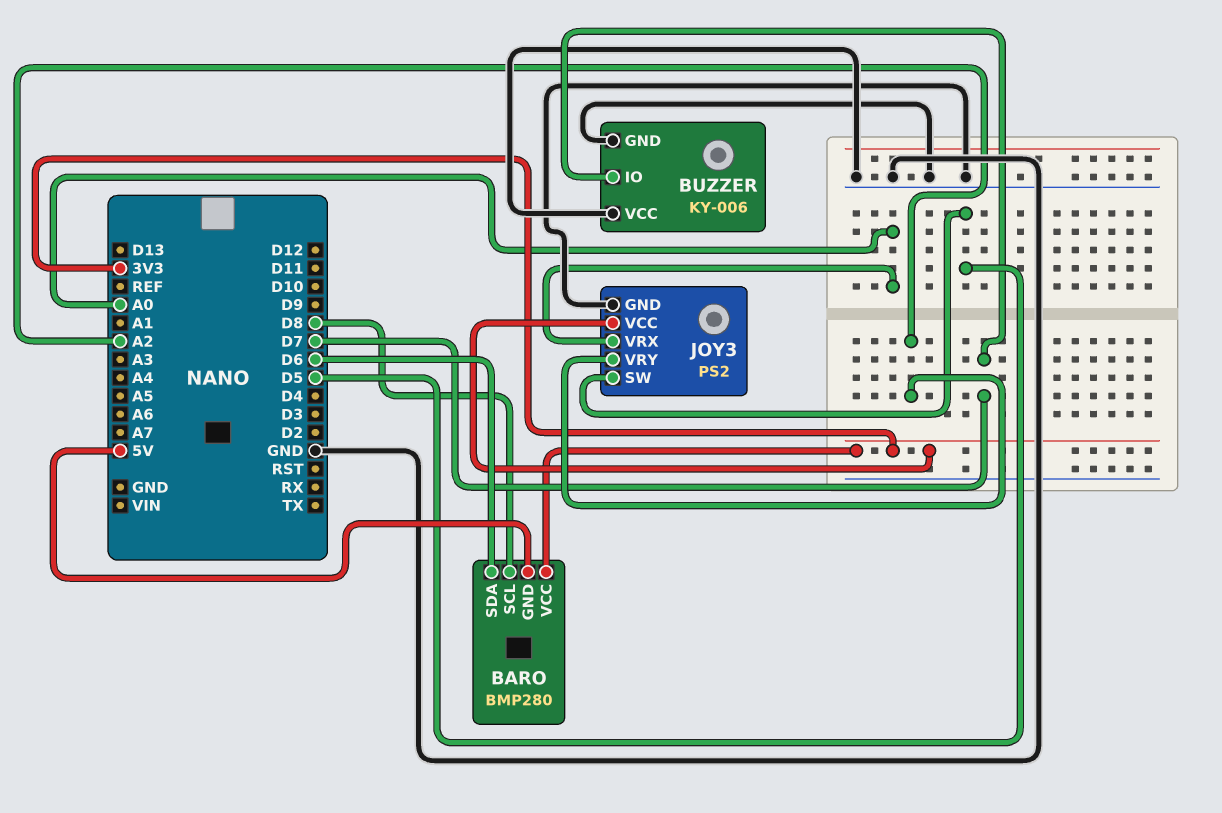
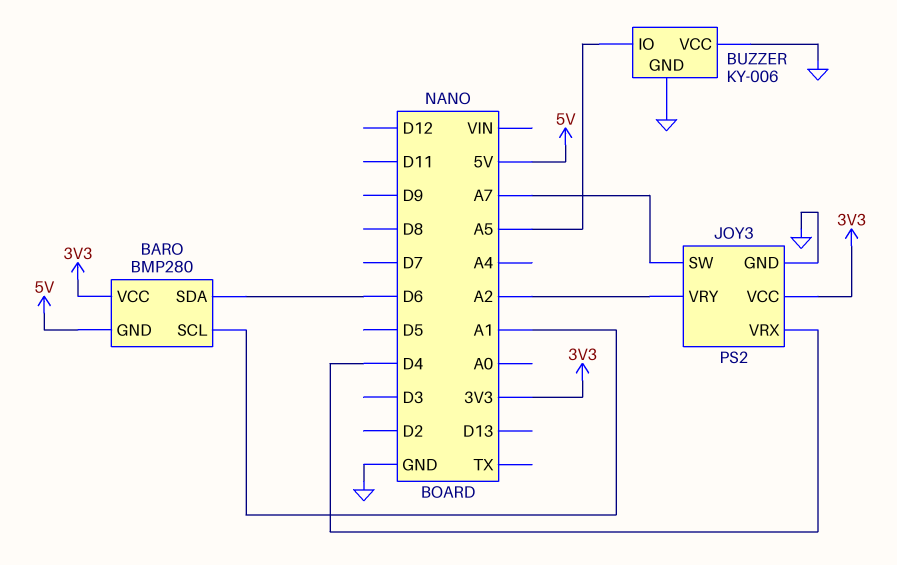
BARO pin SCL: D8 -> A1
BUZZER pin IO: D7 -> A5
JOY3 pin SW: D5 -> A7
JOY3 pin VRX: A0 -> D4

